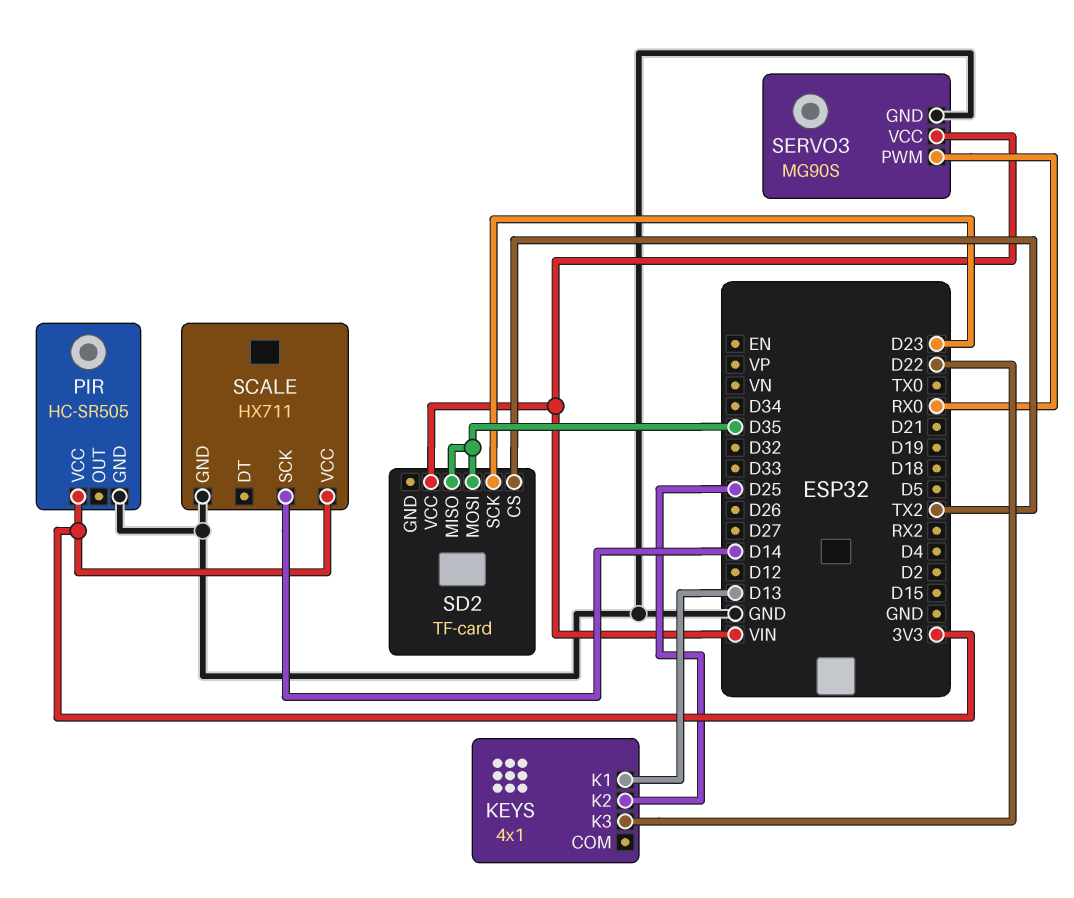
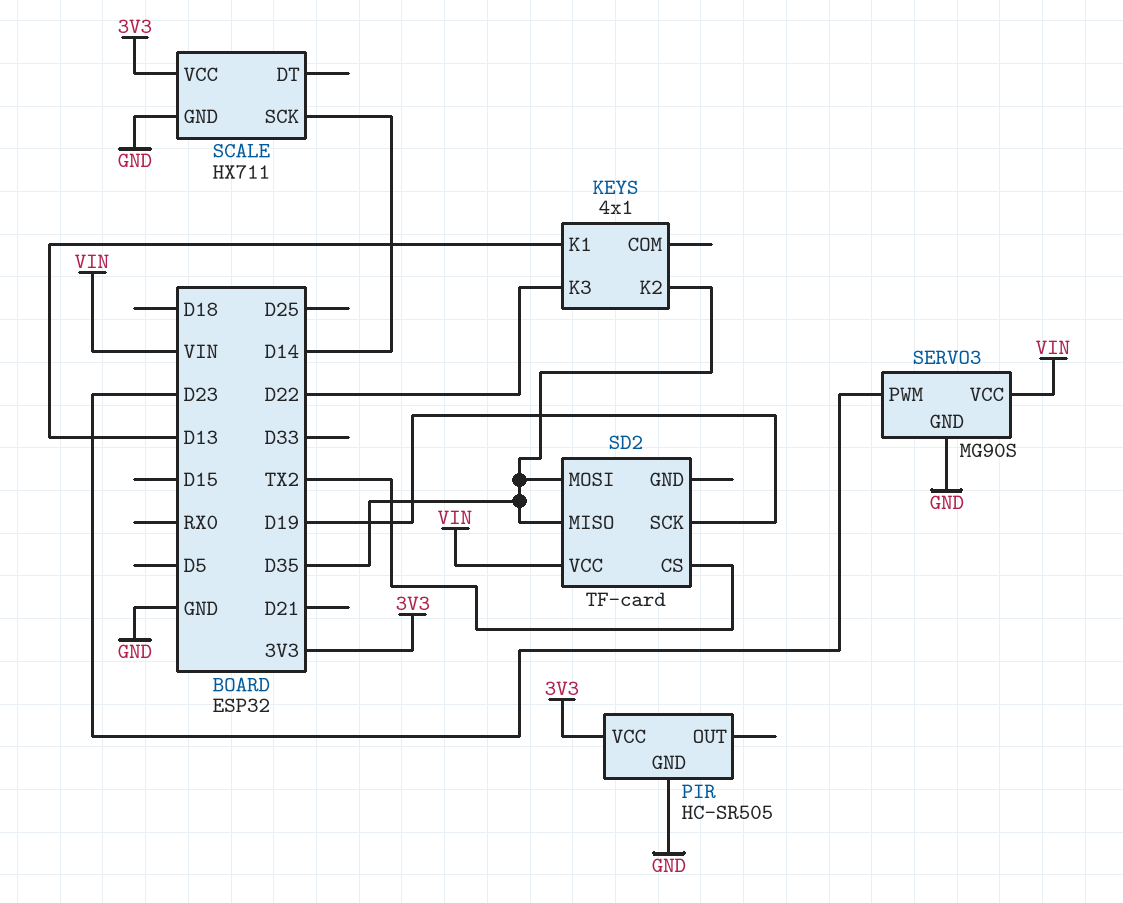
KEYS pin K2: D25 -> D35
SD2 pin SCK: D23 -> D19
SERVO3 pin PWM: RX0 -> D23

